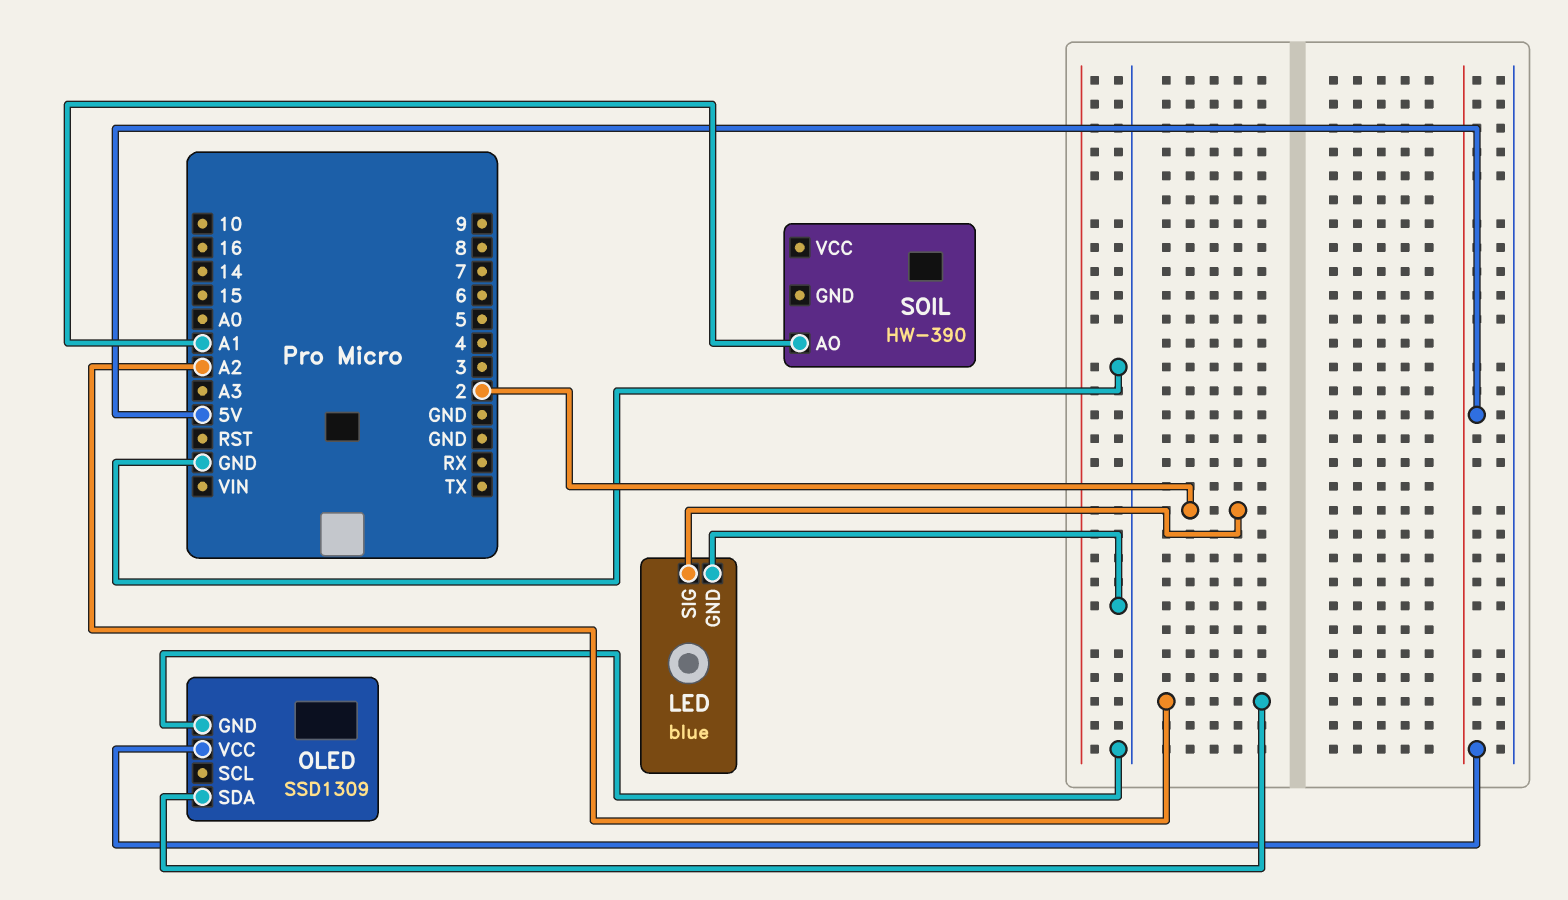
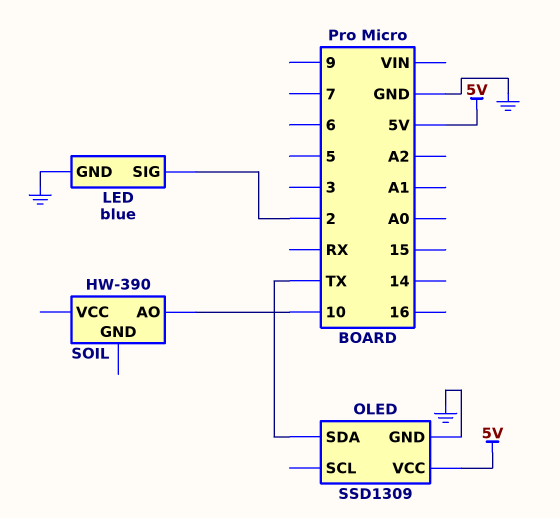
OLED pin SDA: A2 -> TX
SOIL pin AO: A1 -> 10

